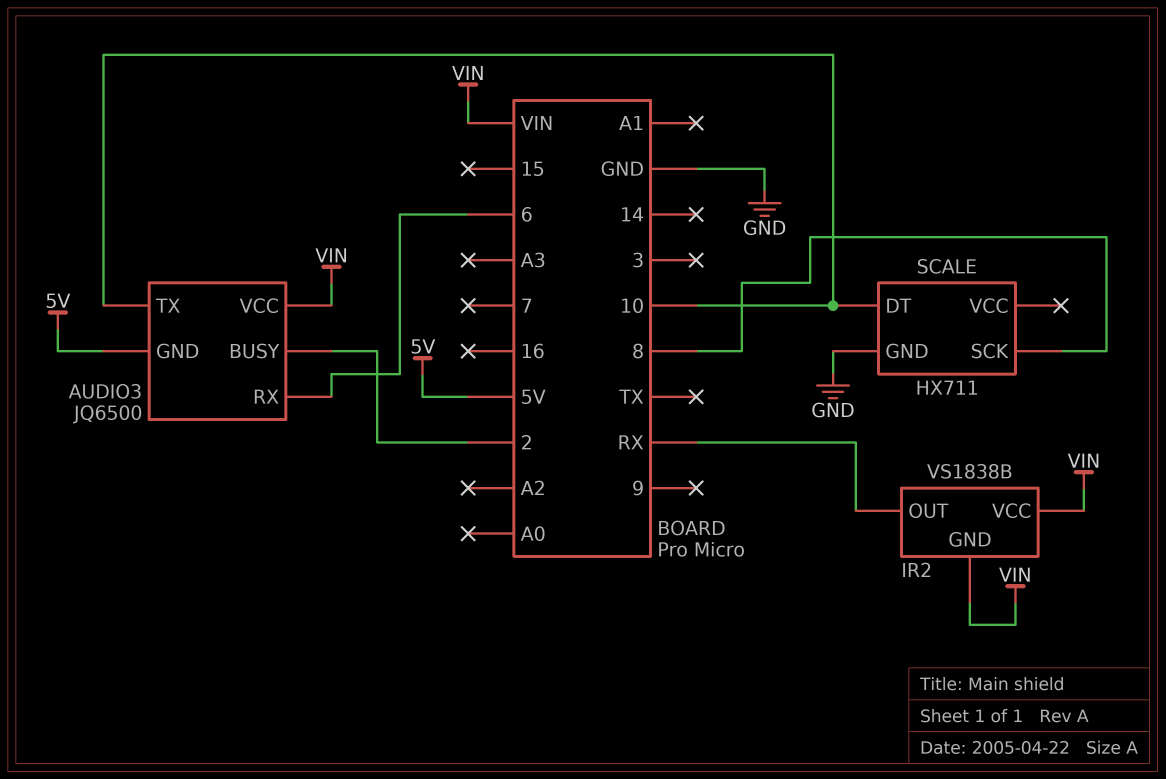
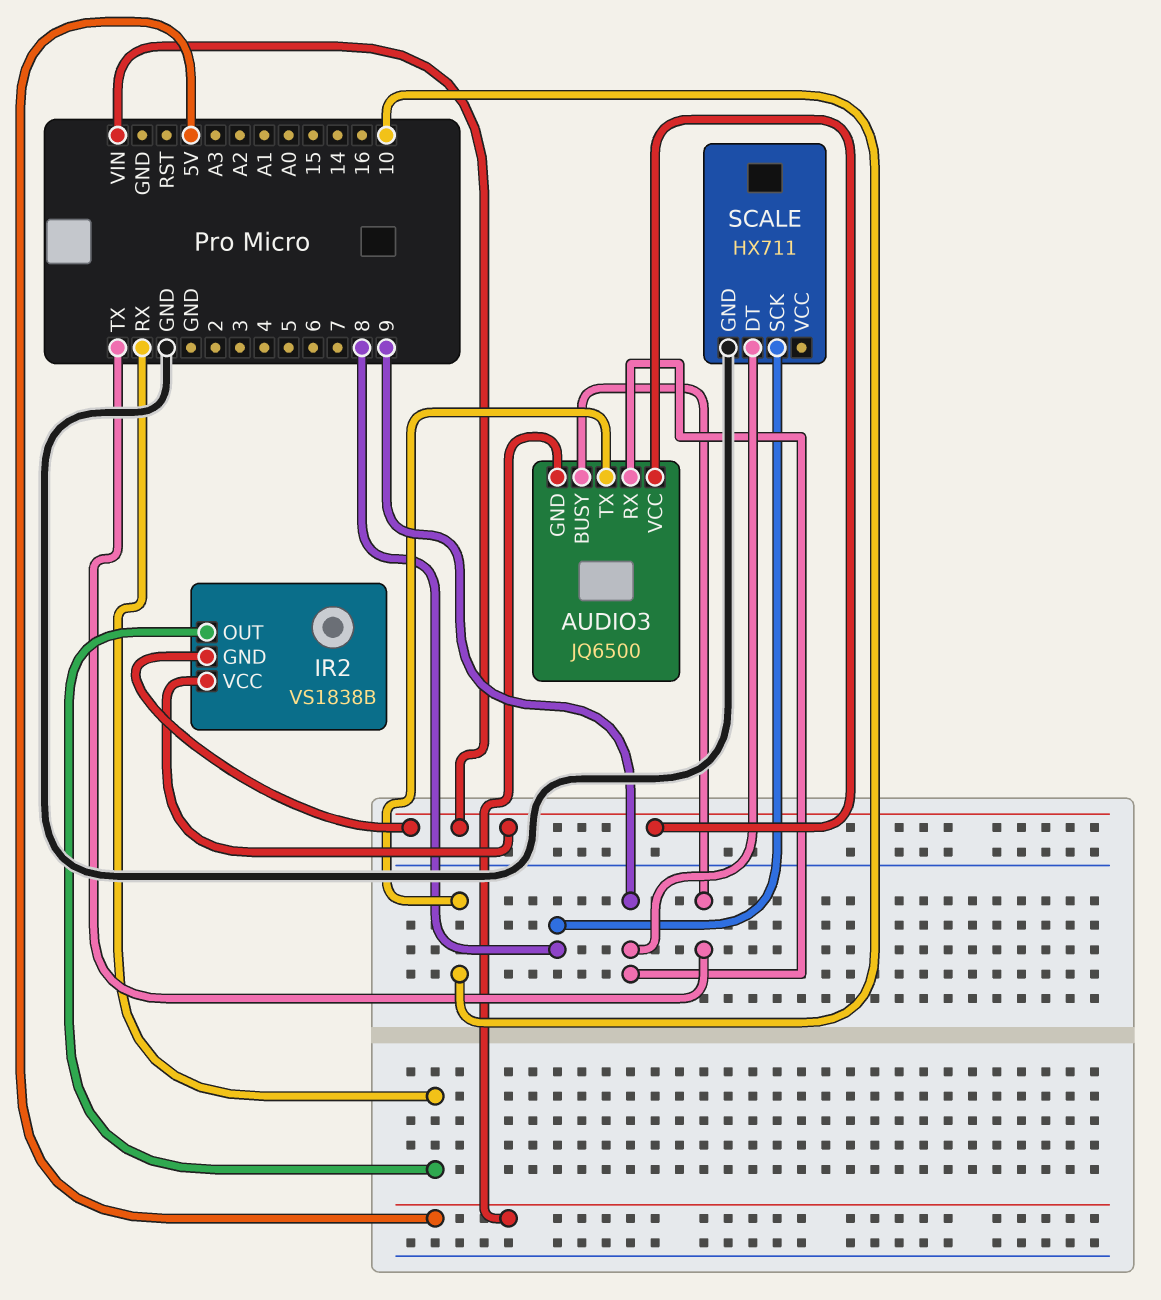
AUDIO3 pin BUSY: 2 -> TX
AUDIO3 pin RX: 6 -> 9
SCALE pin DT: 10 -> 9

